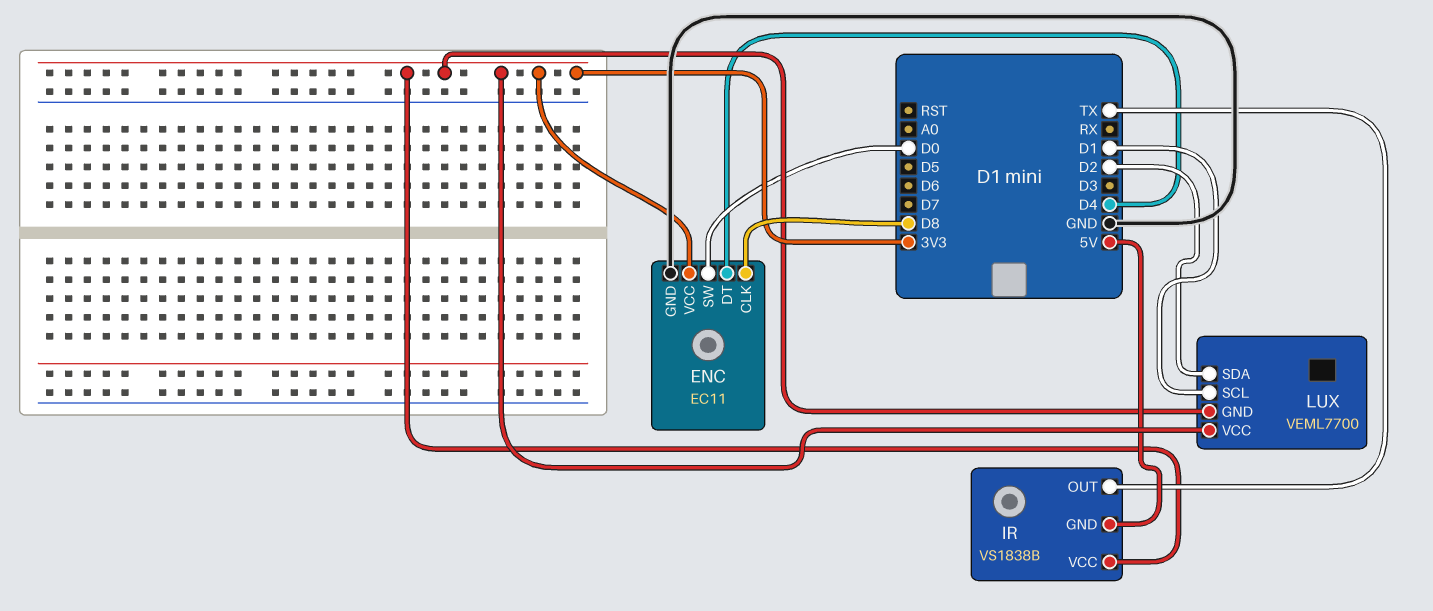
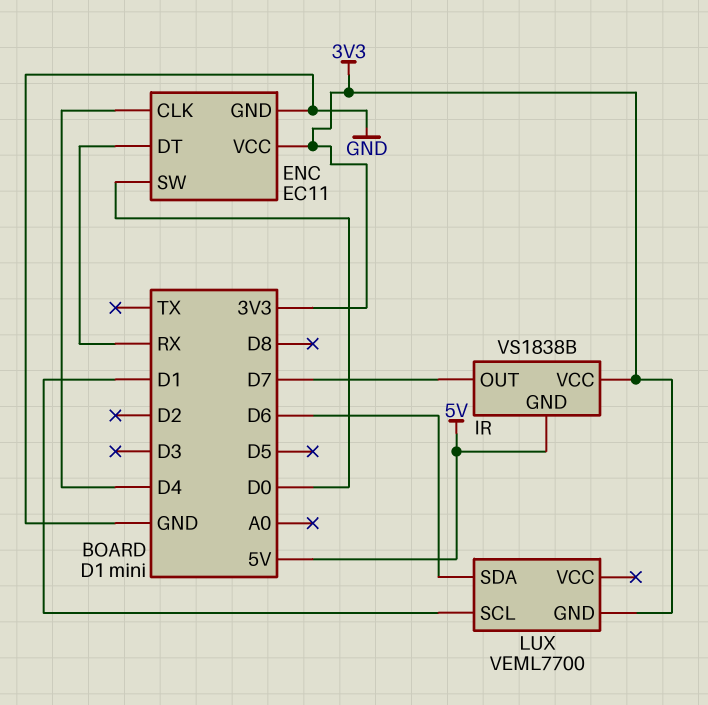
ENC pin CLK: D8 -> D4
ENC pin DT: D4 -> RX
IR pin OUT: TX -> D7
LUX pin SDA: D2 -> D6
LUX pin VCC: 3V3 -> none

